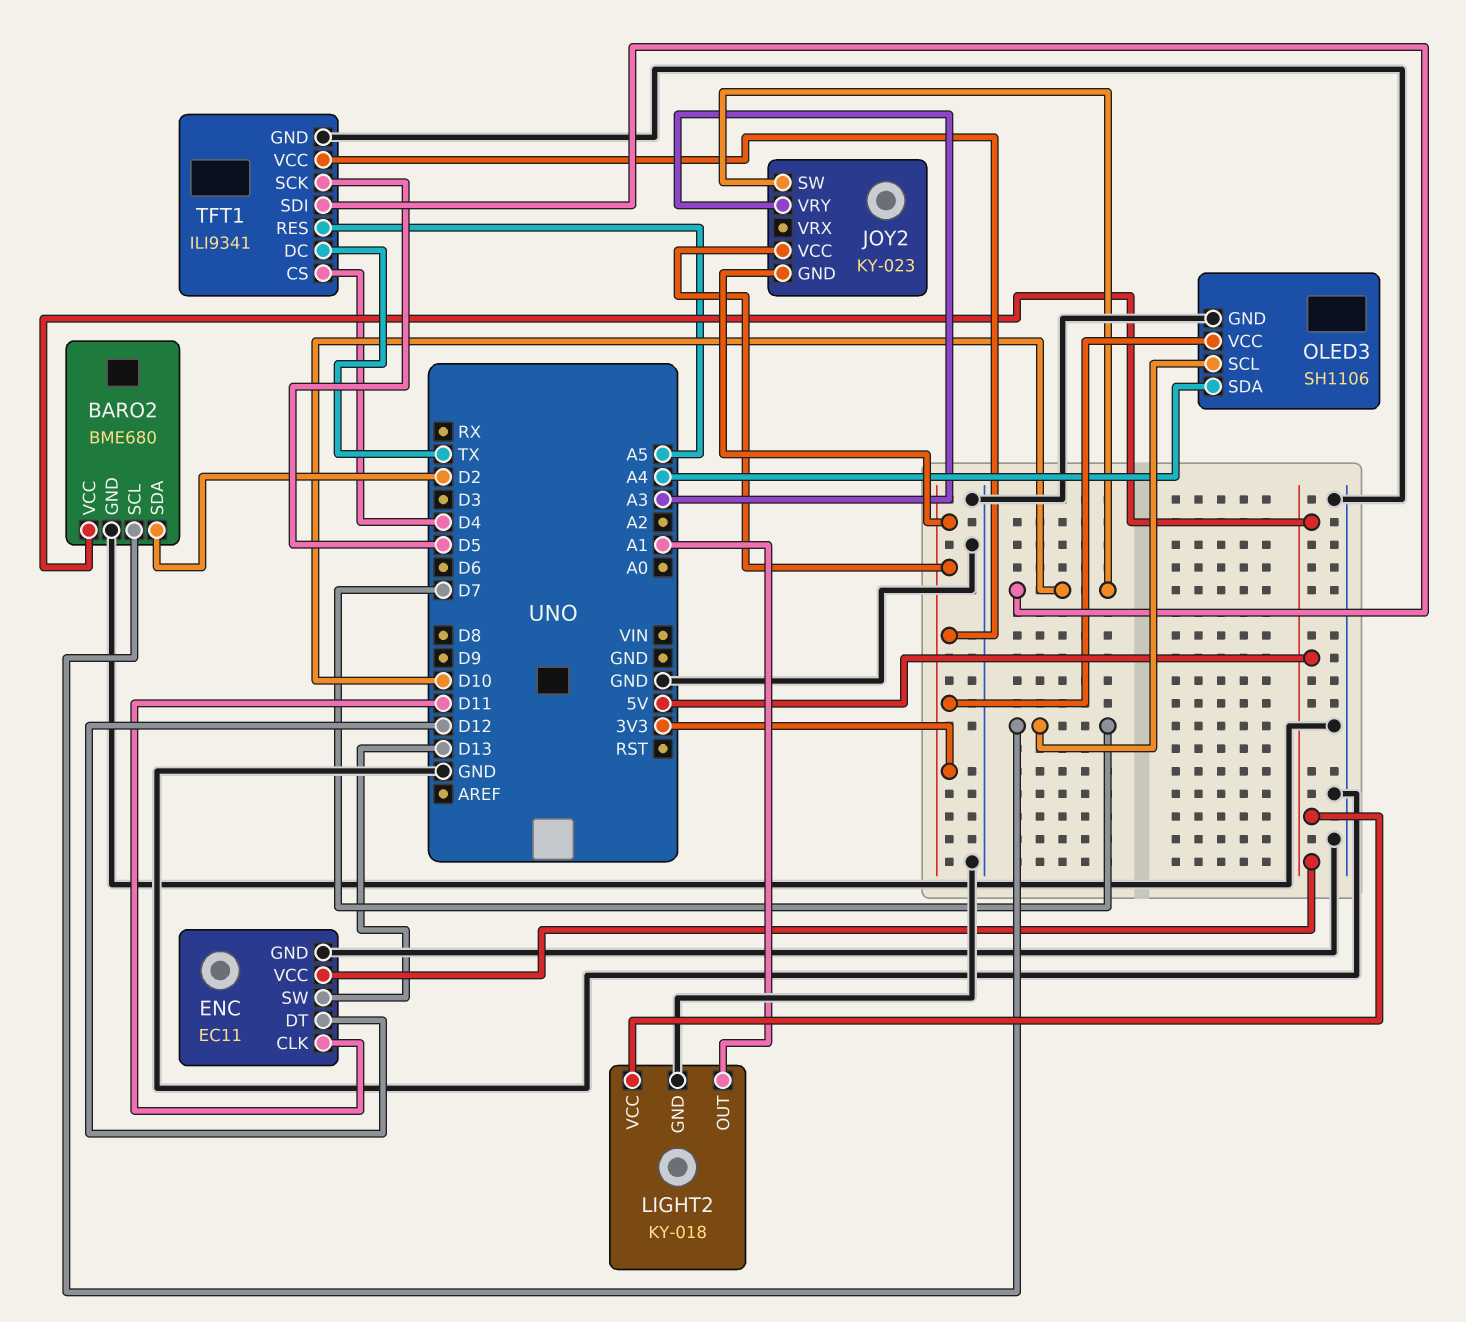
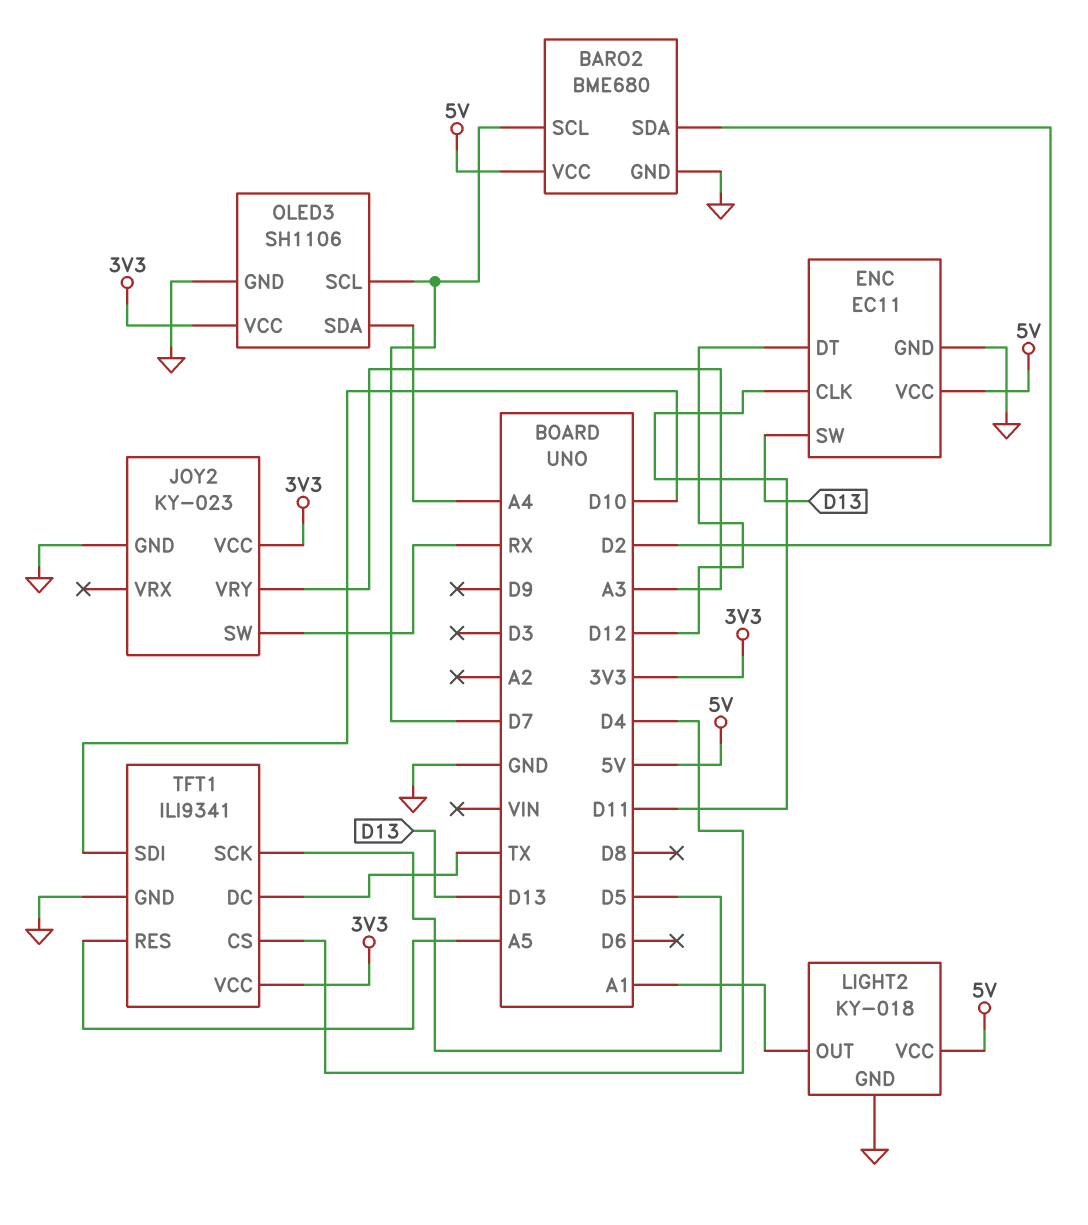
JOY2 pin GND: 3V3 -> GND
JOY2 pin SW: D10 -> RX

